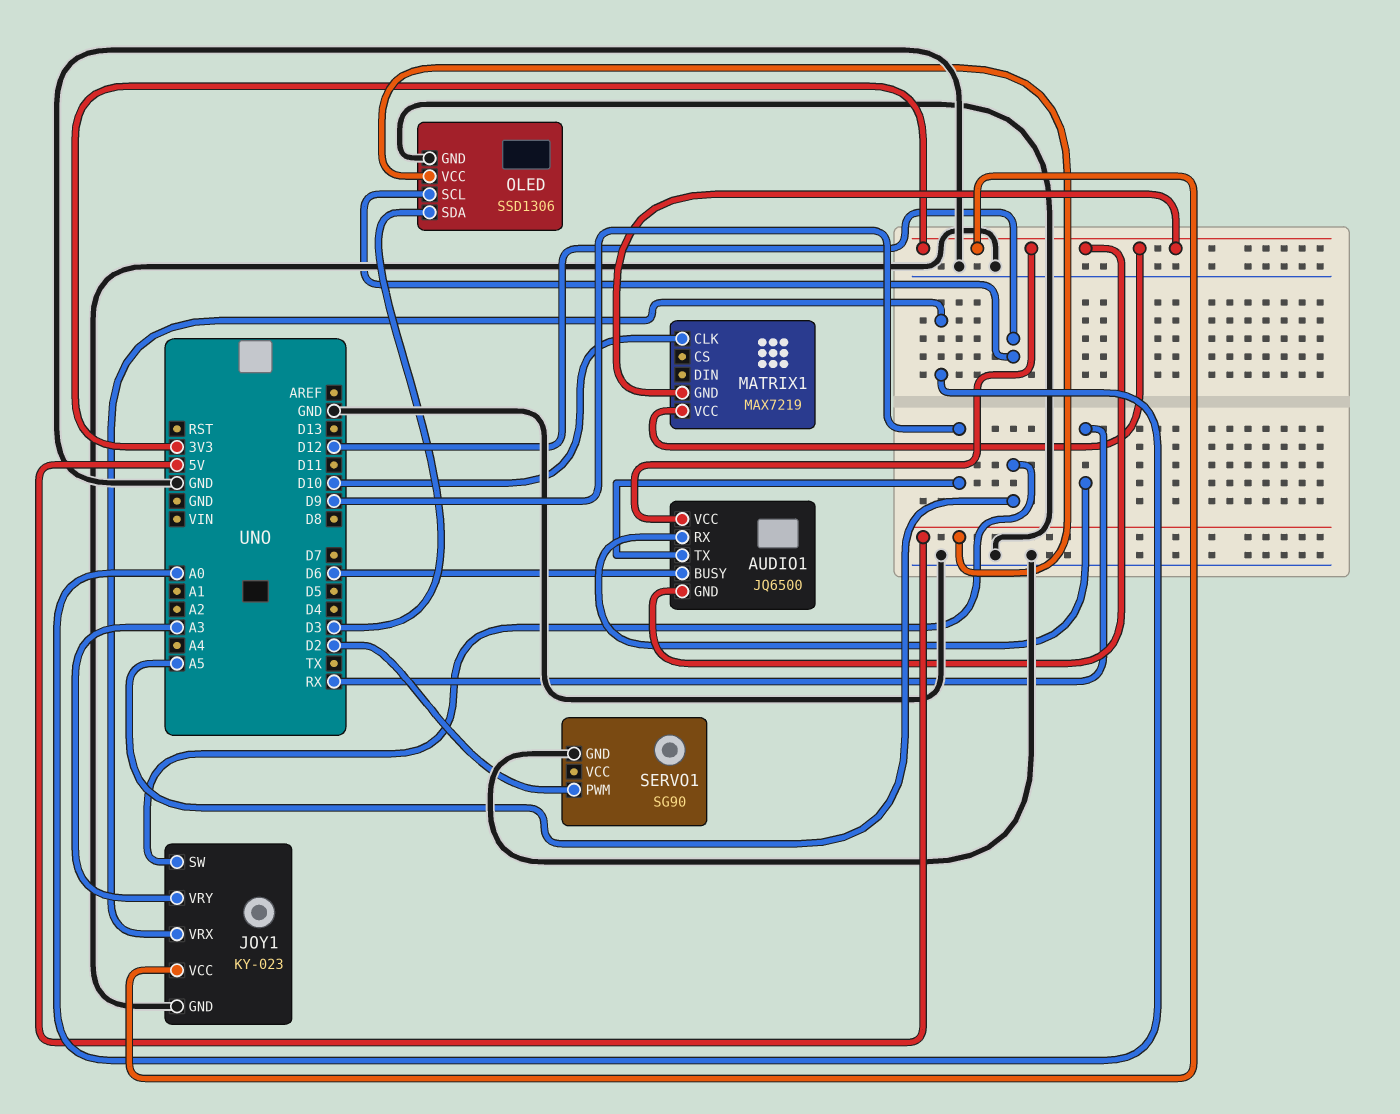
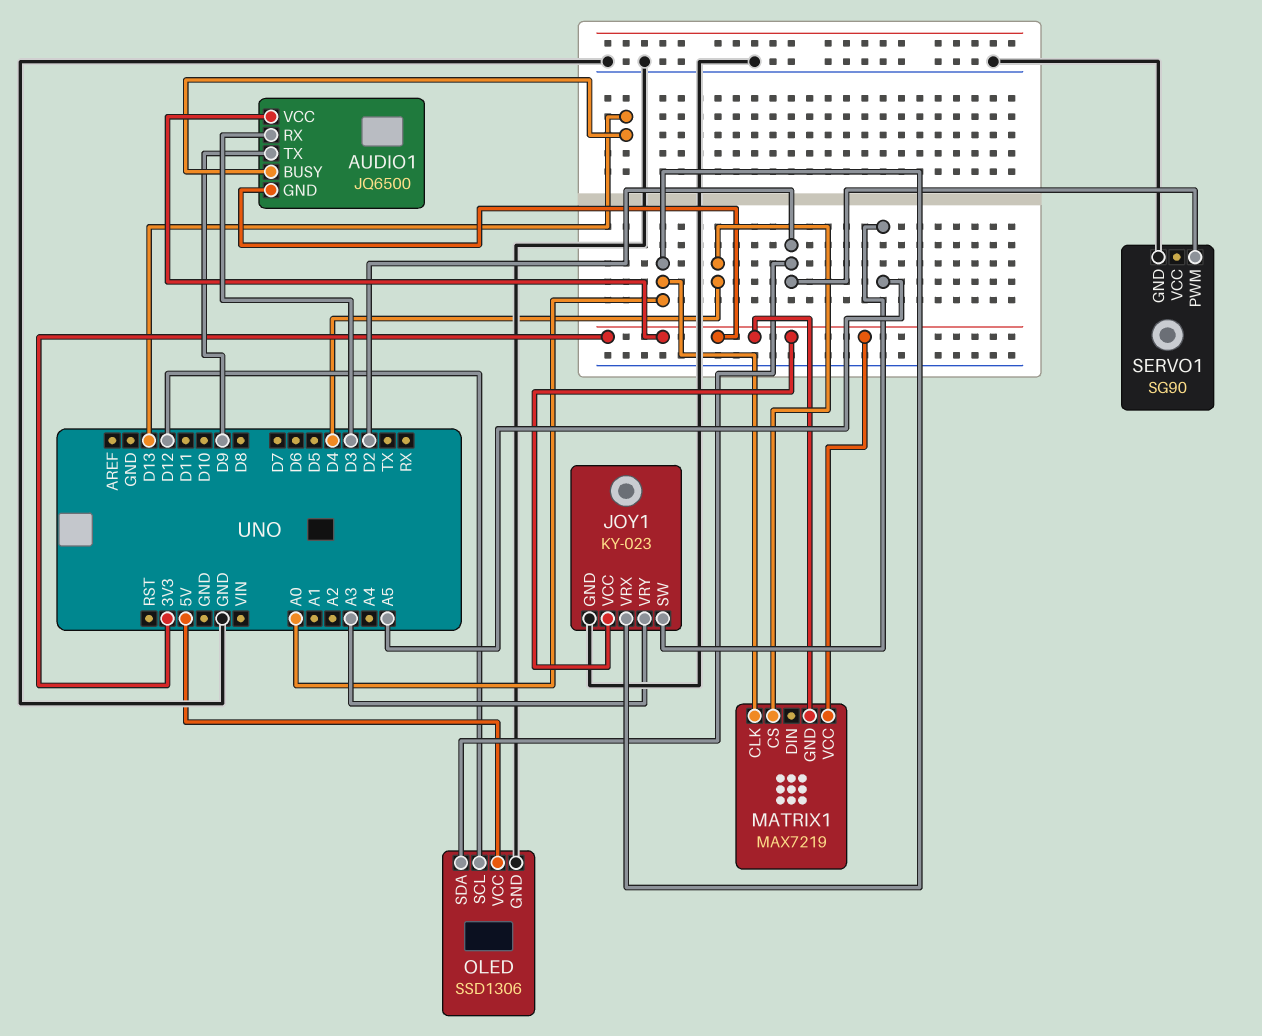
AUDIO1 pin BUSY: D6 -> D13
AUDIO1 pin RX: RX -> D3
MATRIX1 pin CLK: D10 -> A0
MATRIX1 pin CS: none -> D4
OLED pin SDA: D3 -> D2

